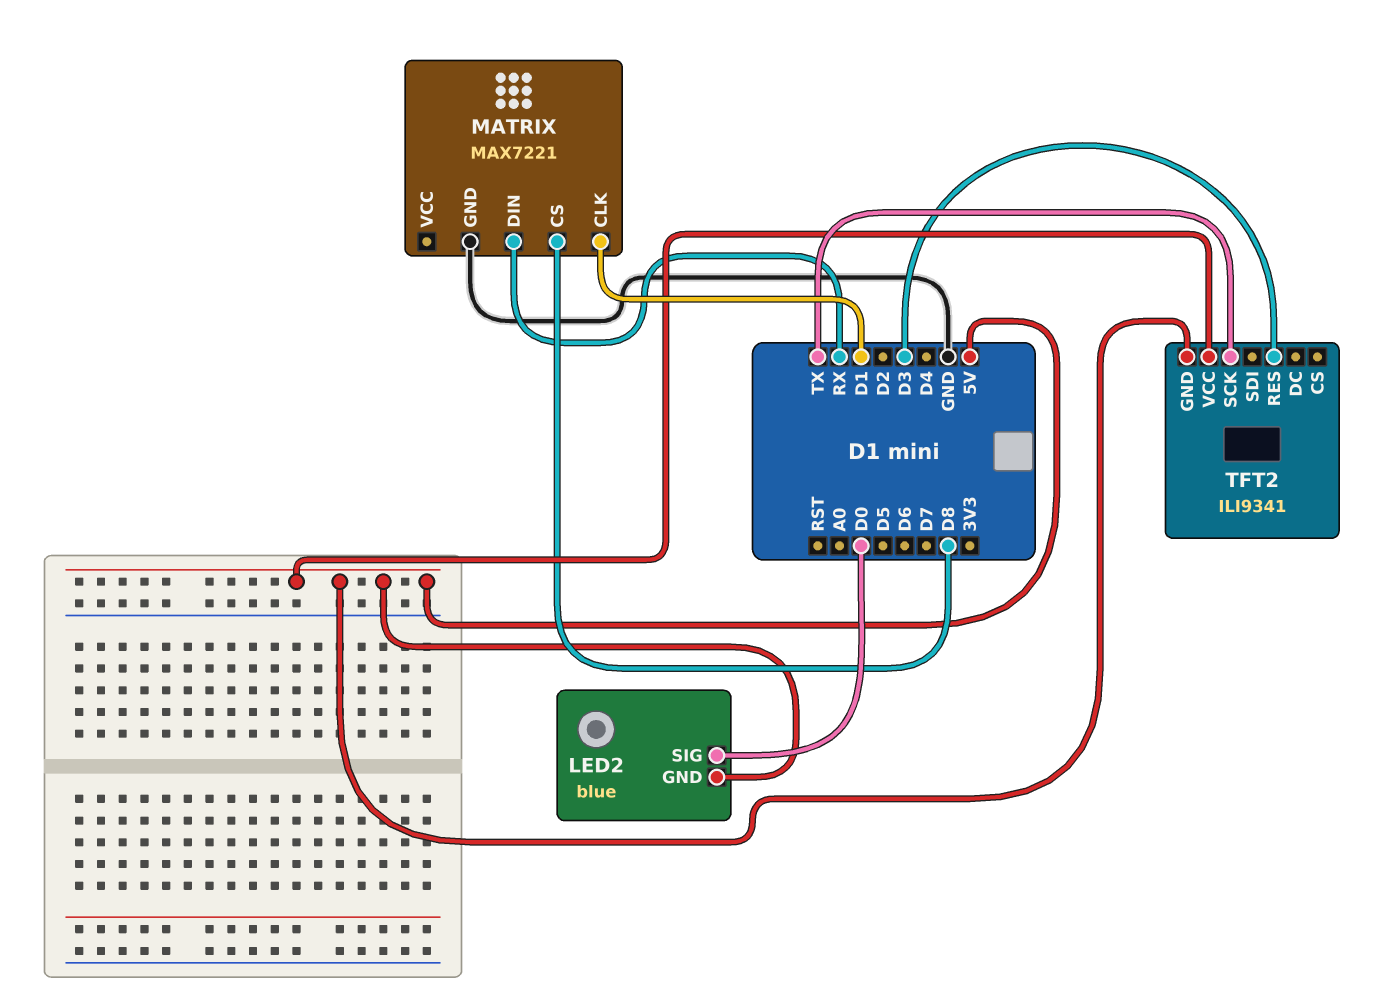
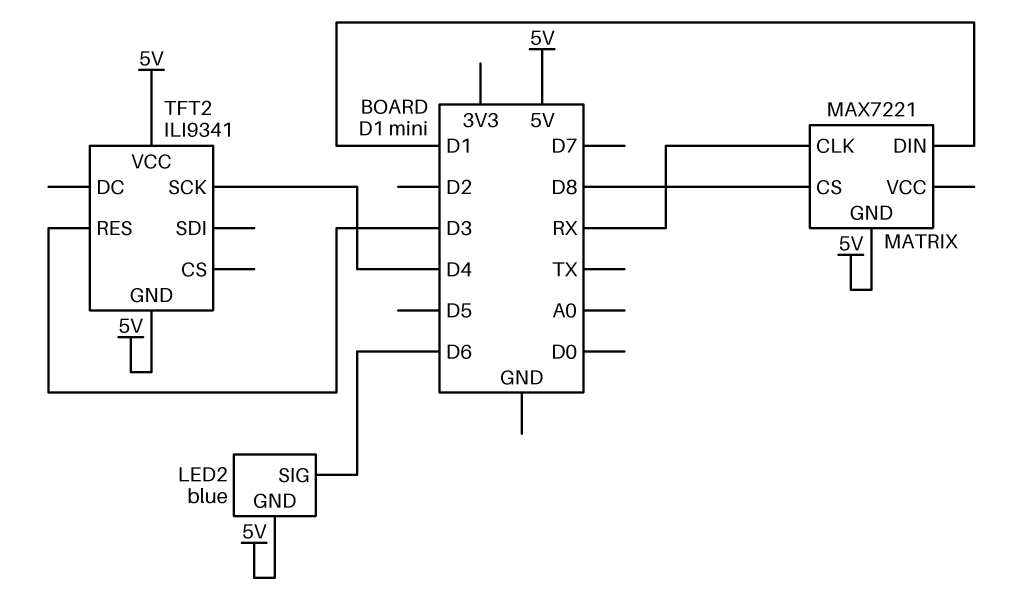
LED2 pin SIG: D0 -> D6
MATRIX pin CLK: D1 -> RX
MATRIX pin DIN: RX -> D1
MATRIX pin GND: GND -> 5V
TFT2 pin SCK: TX -> D4

